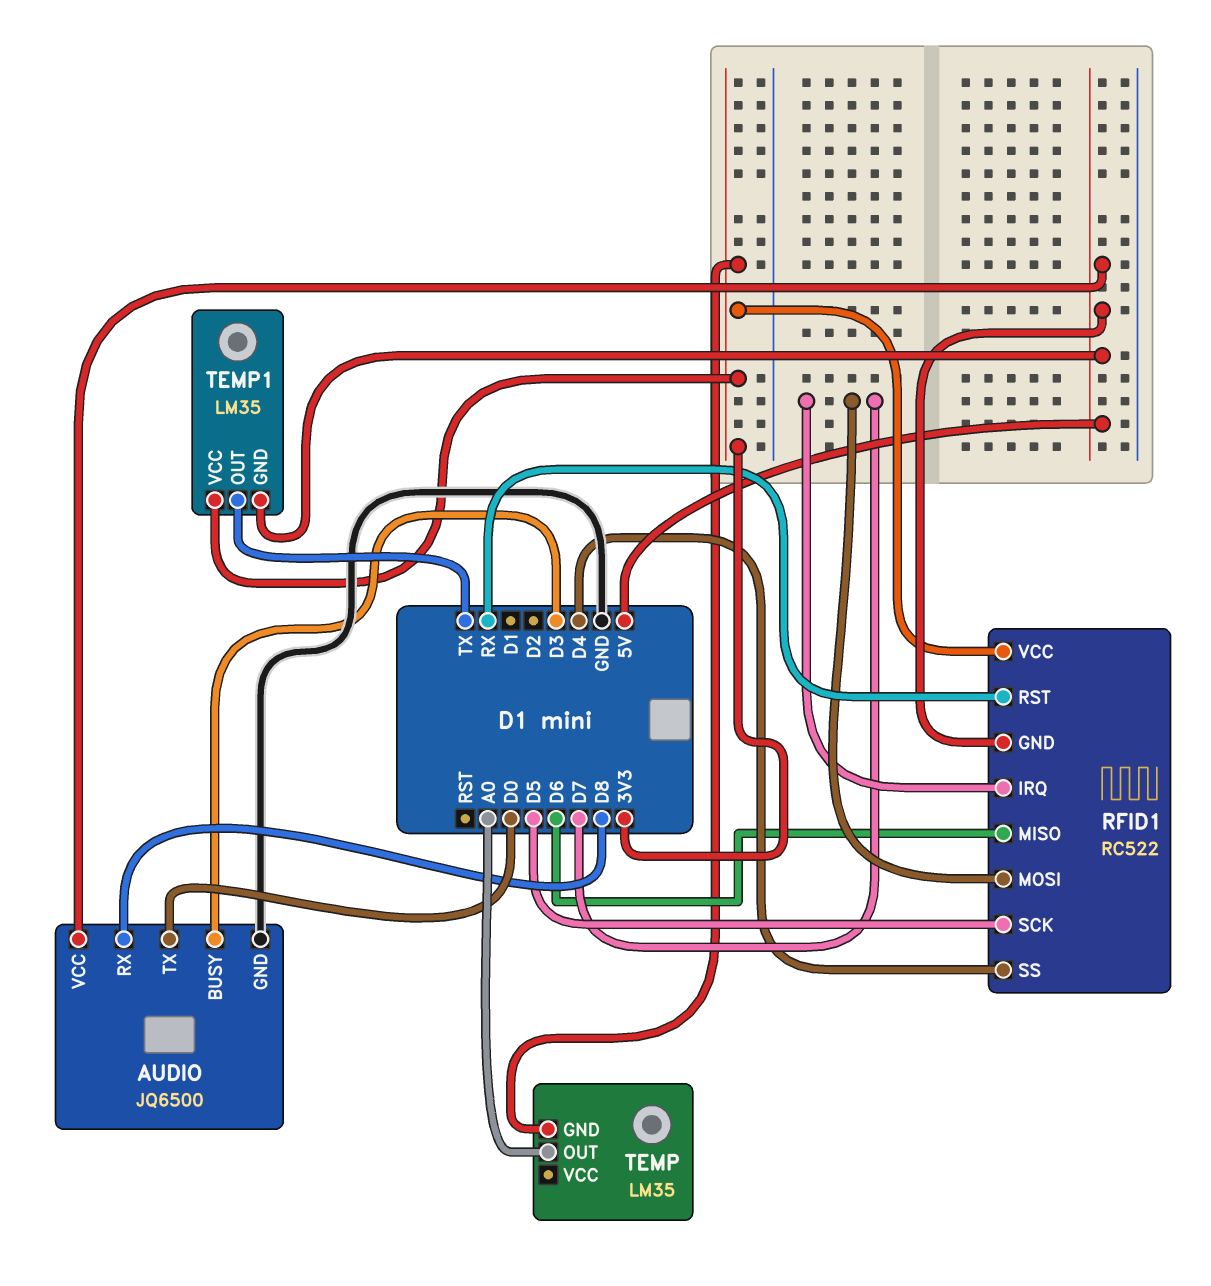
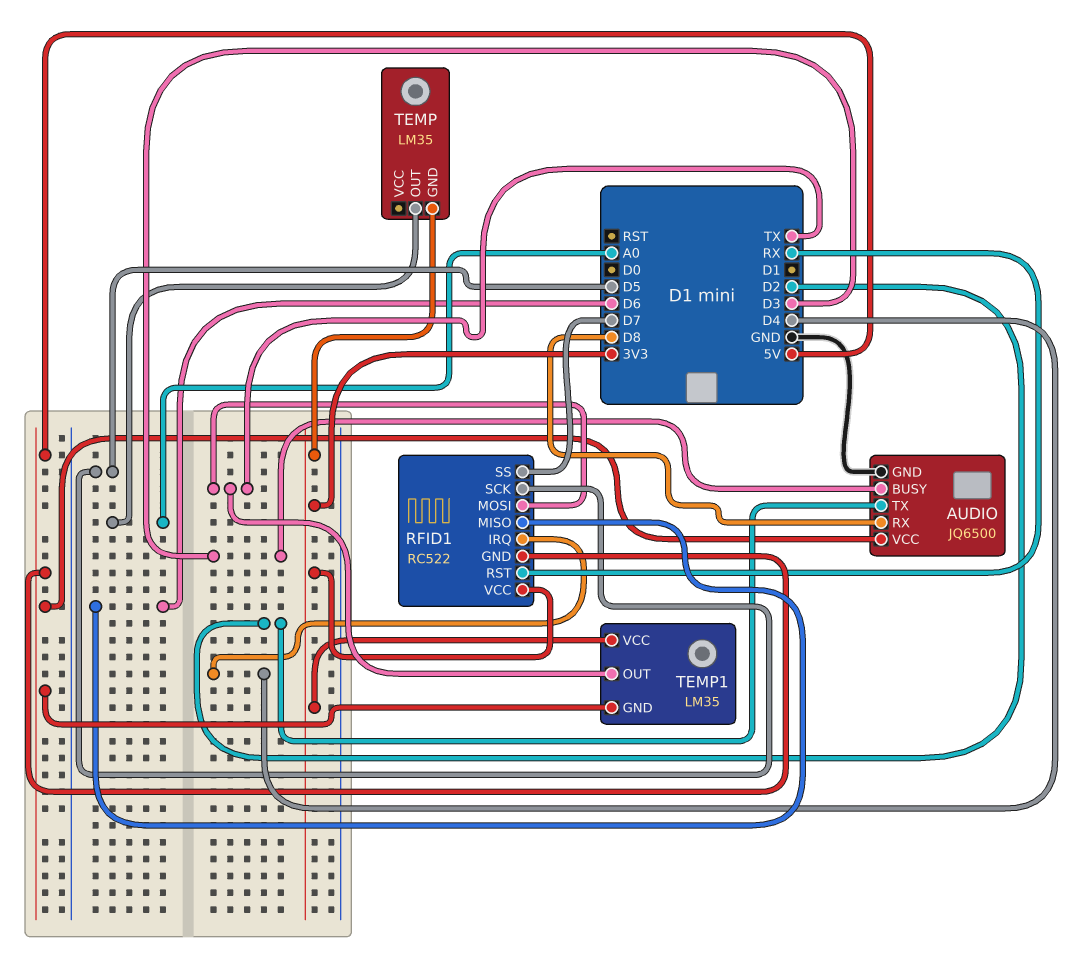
AUDIO pin TX: D0 -> D2
RFID1 pin IRQ: D7 -> D4
RFID1 pin MOSI: D7 -> TX
RFID1 pin SS: D4 -> D7

